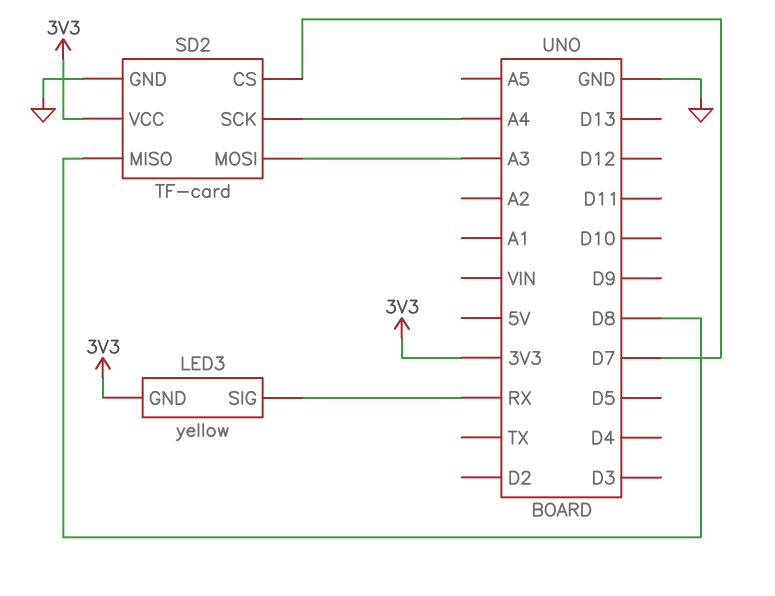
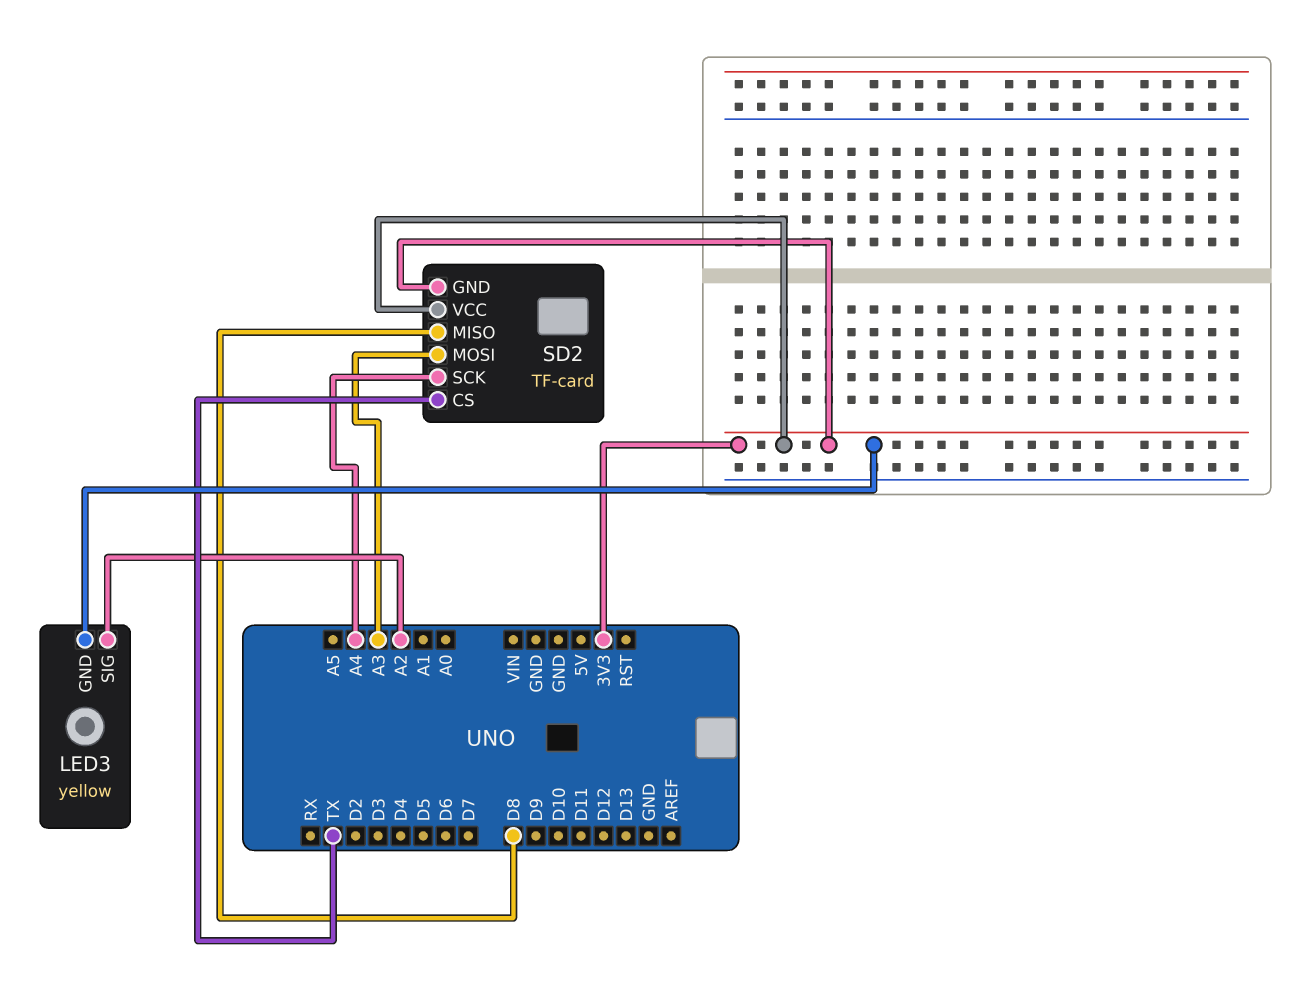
LED3 pin SIG: RX -> A2
SD2 pin CS: D7 -> TX
SD2 pin GND: GND -> 3V3

